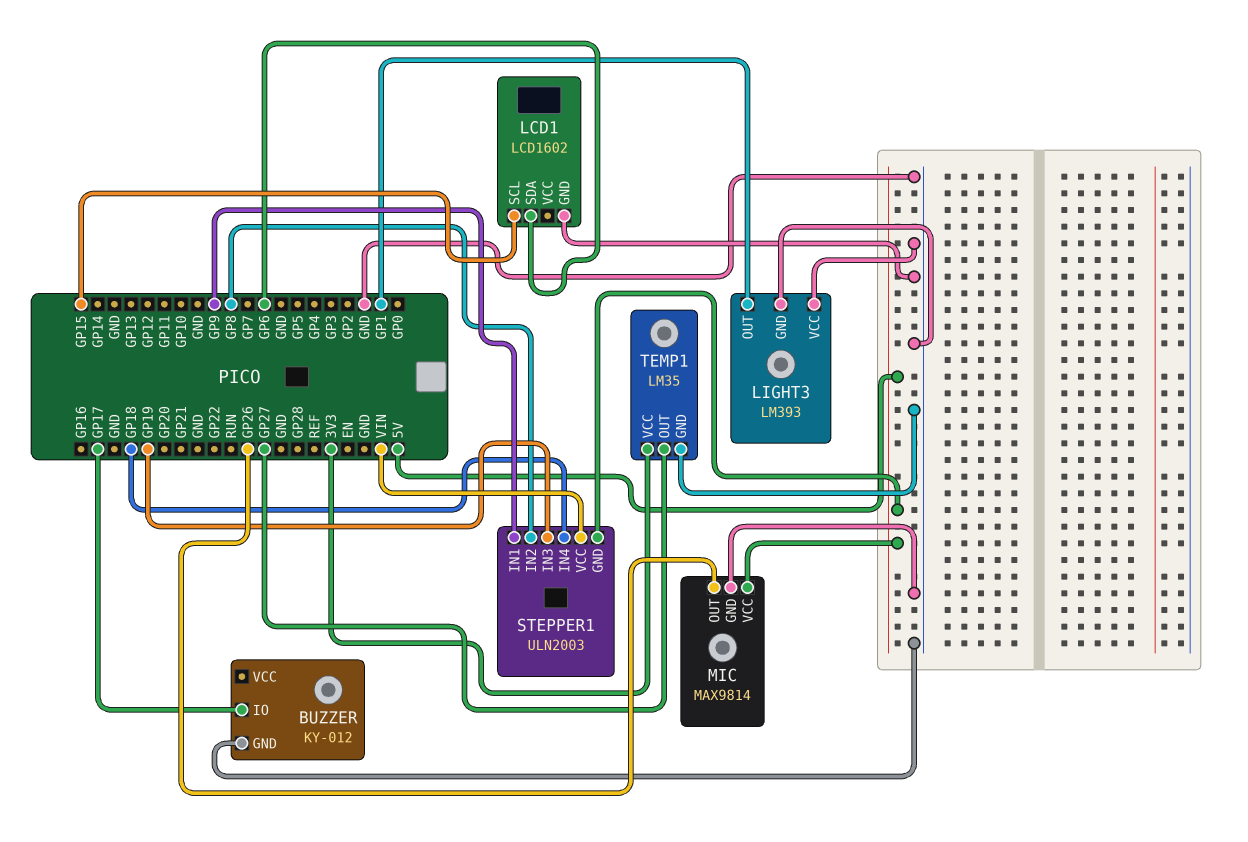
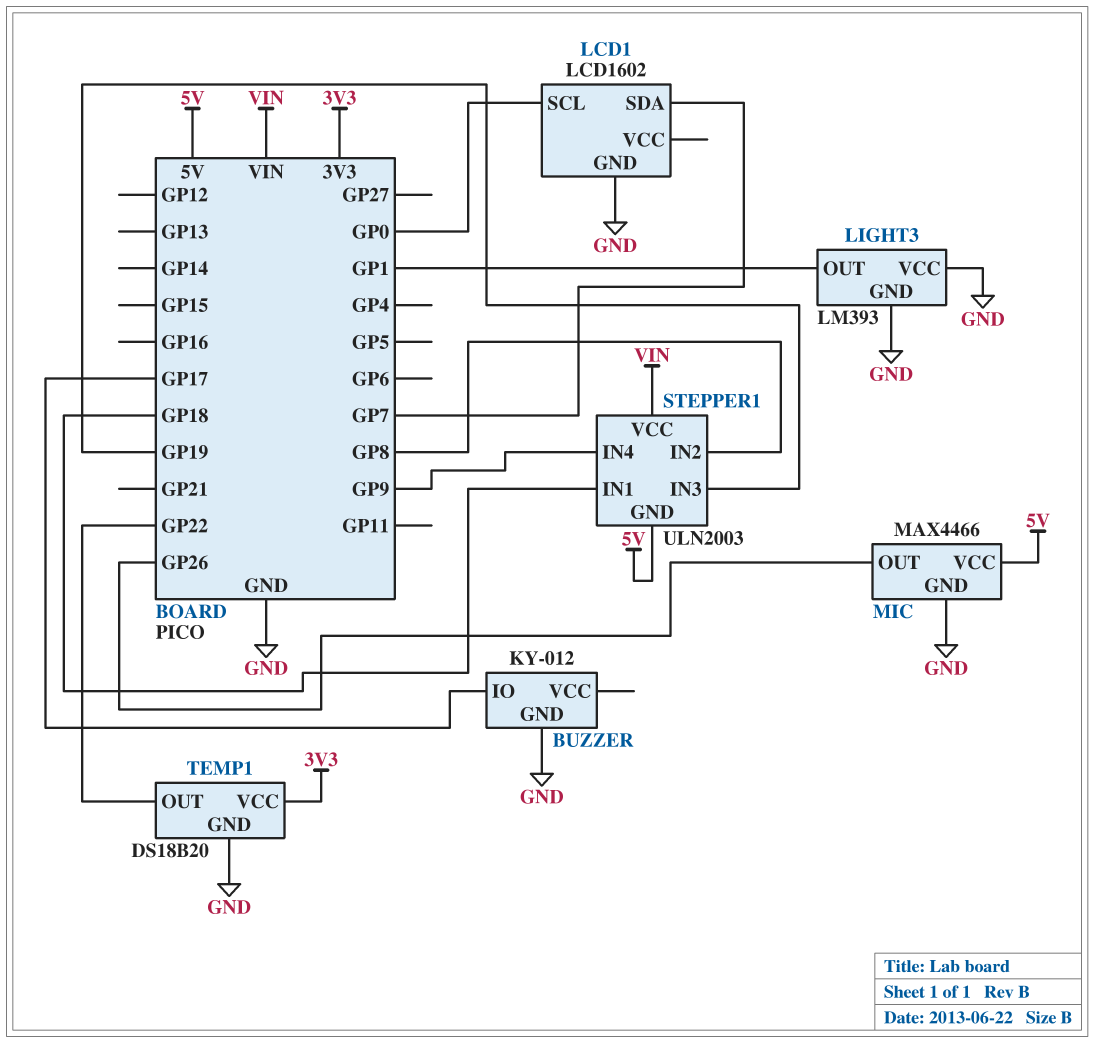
LCD1 pin SCL: GP15 -> GP0
LCD1 pin SDA: GP6 -> GP7
MIC: MAX9814 -> MAX4466
STEPPER1 pin IN1: GP9 -> GP18
STEPPER1 pin IN4: GP18 -> GP9
TEMP1: LM35 -> DS18B20
TEMP1 pin OUT: GP27 -> GP22

